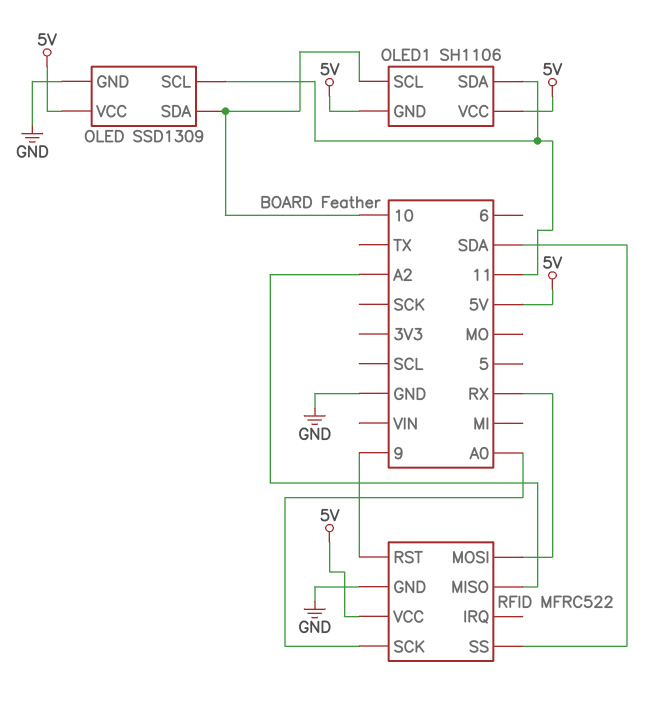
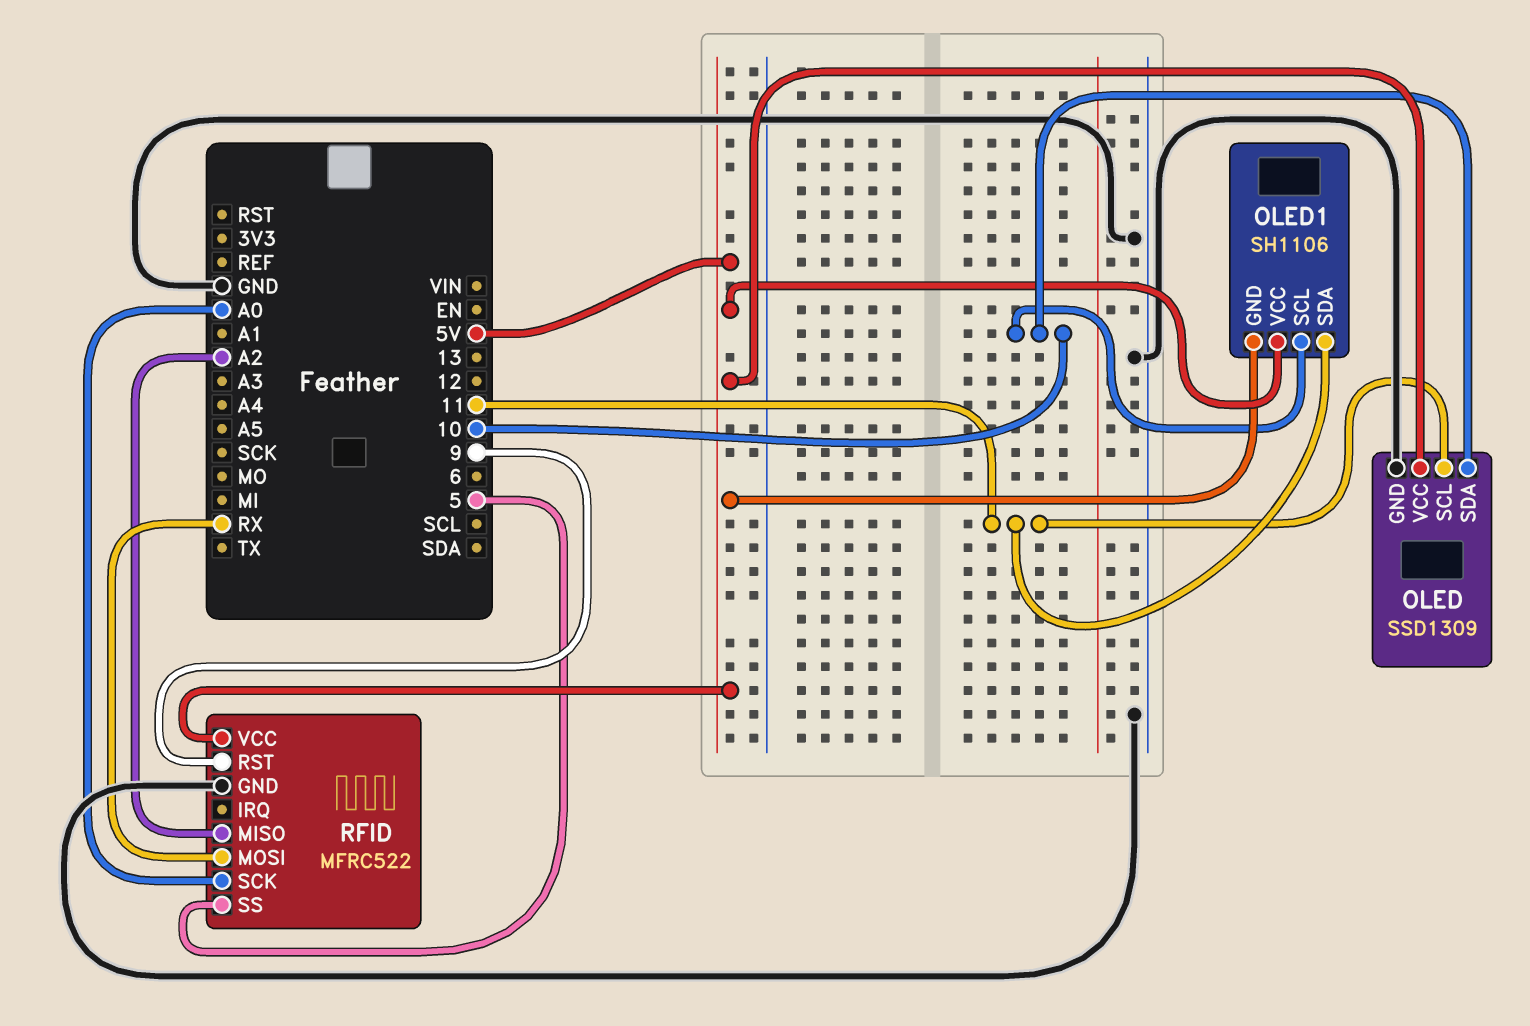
RFID pin SS: SDA -> 5

